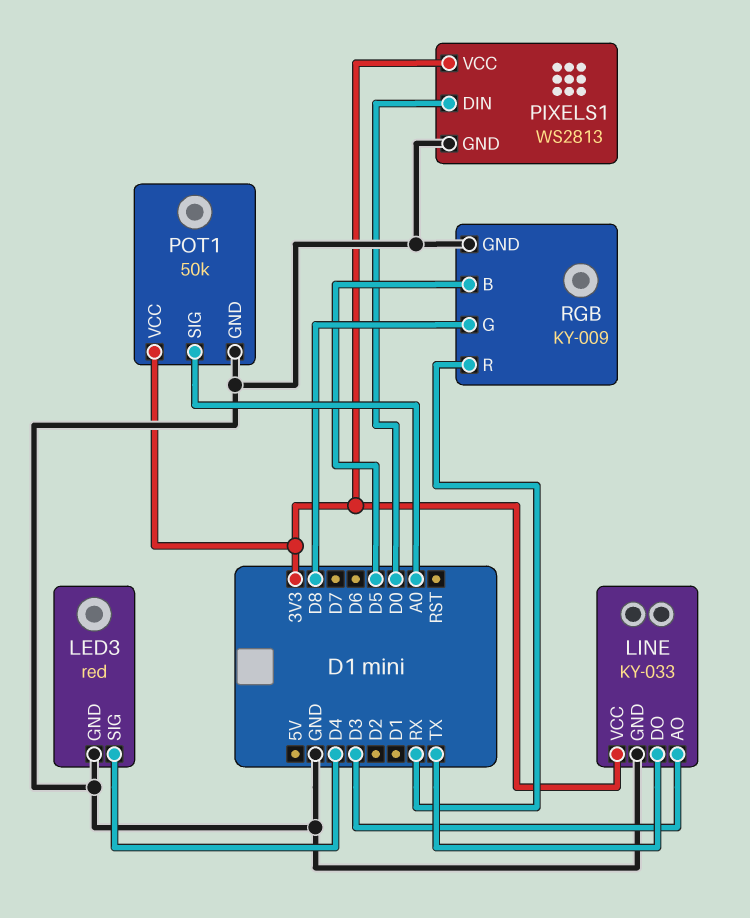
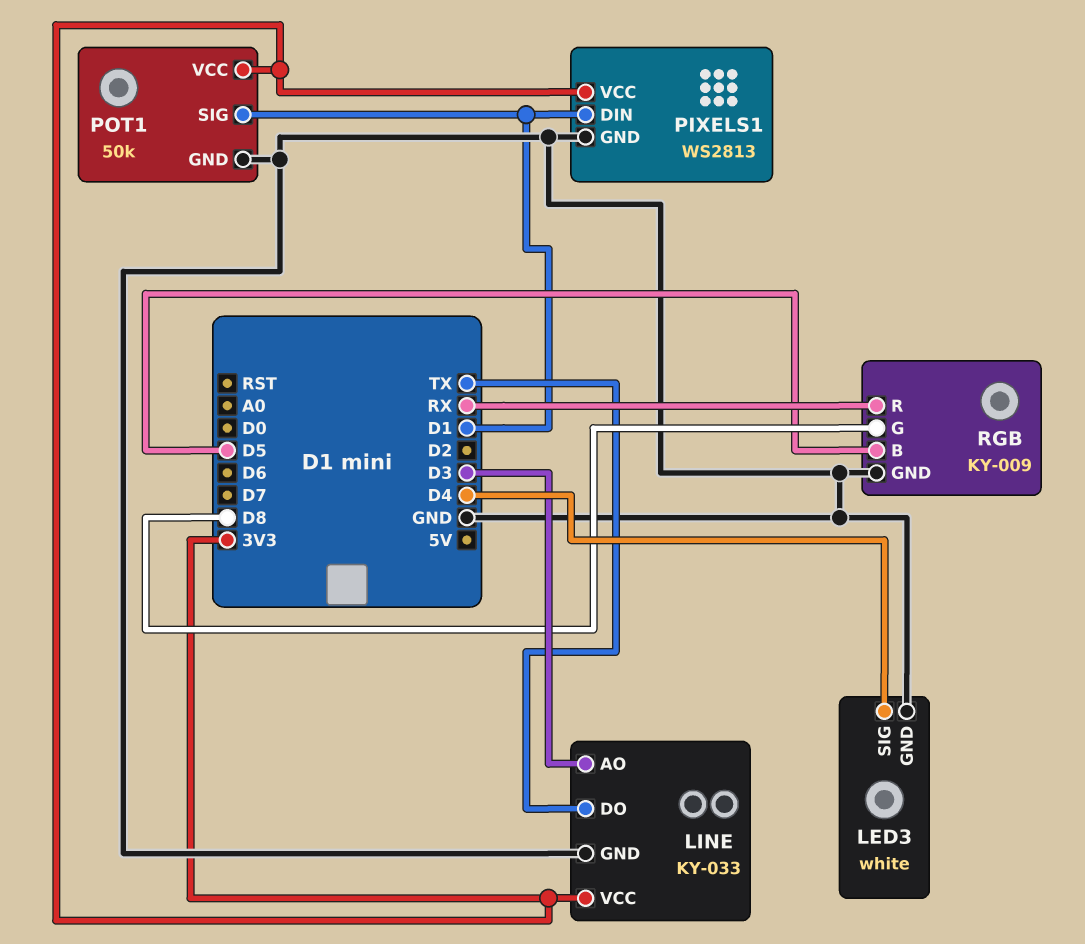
LED3: red -> white
PIXELS1 pin DIN: D0 -> D1
POT1 pin SIG: A0 -> D1

